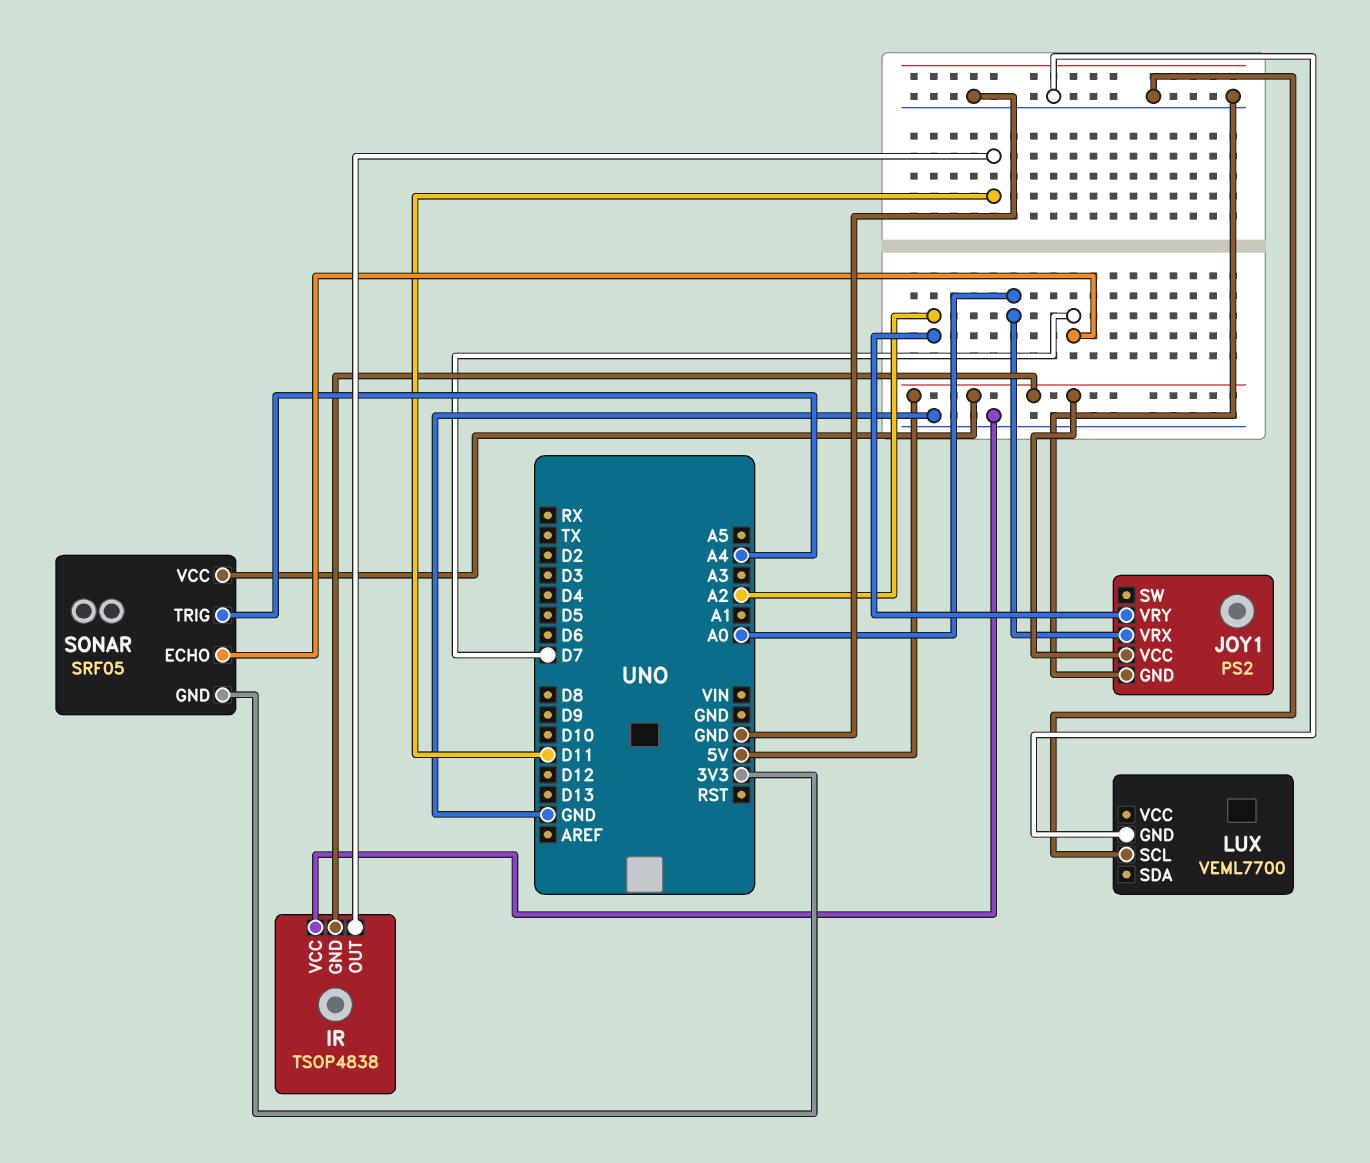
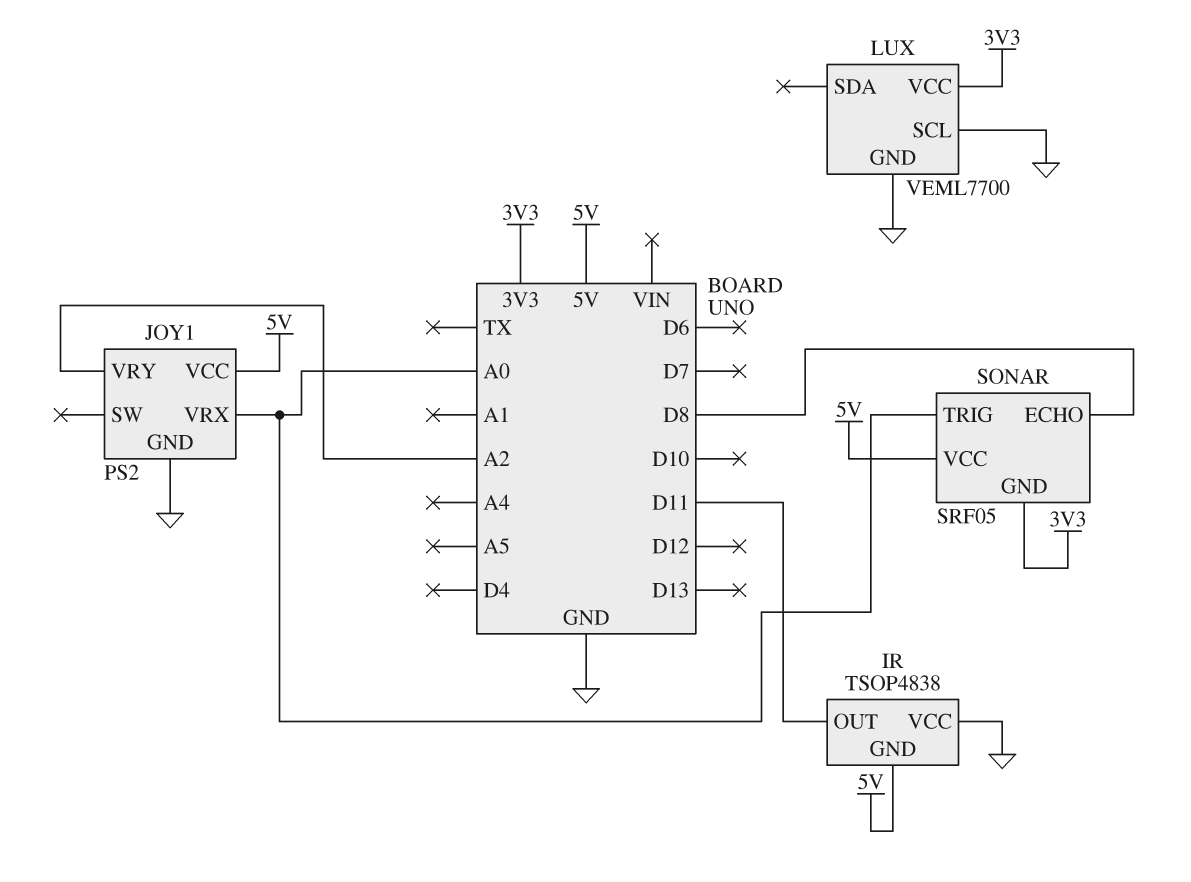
LUX pin VCC: none -> 3V3
SONAR pin ECHO: D7 -> D8
SONAR pin TRIG: A4 -> A0

